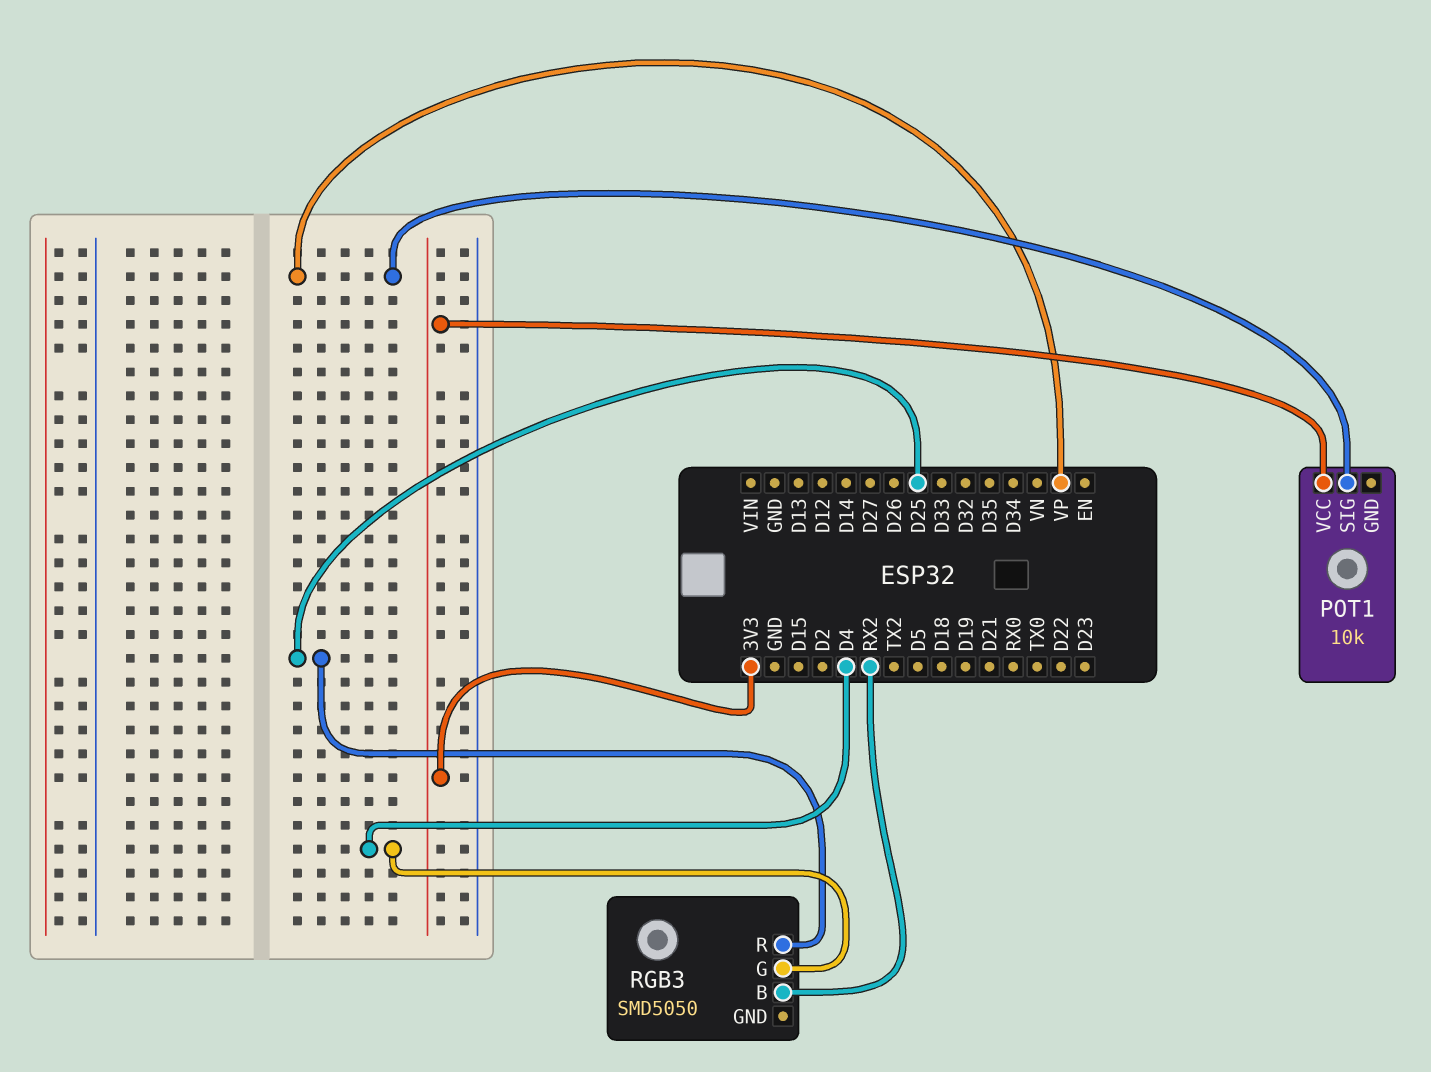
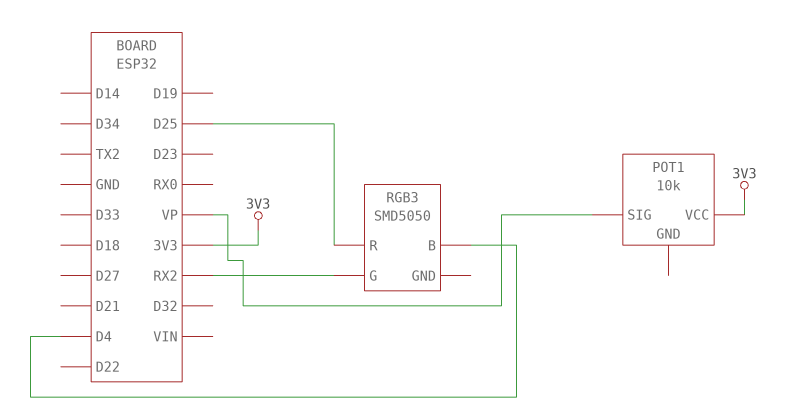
RGB3 pin B: RX2 -> D4
RGB3 pin G: D4 -> RX2

